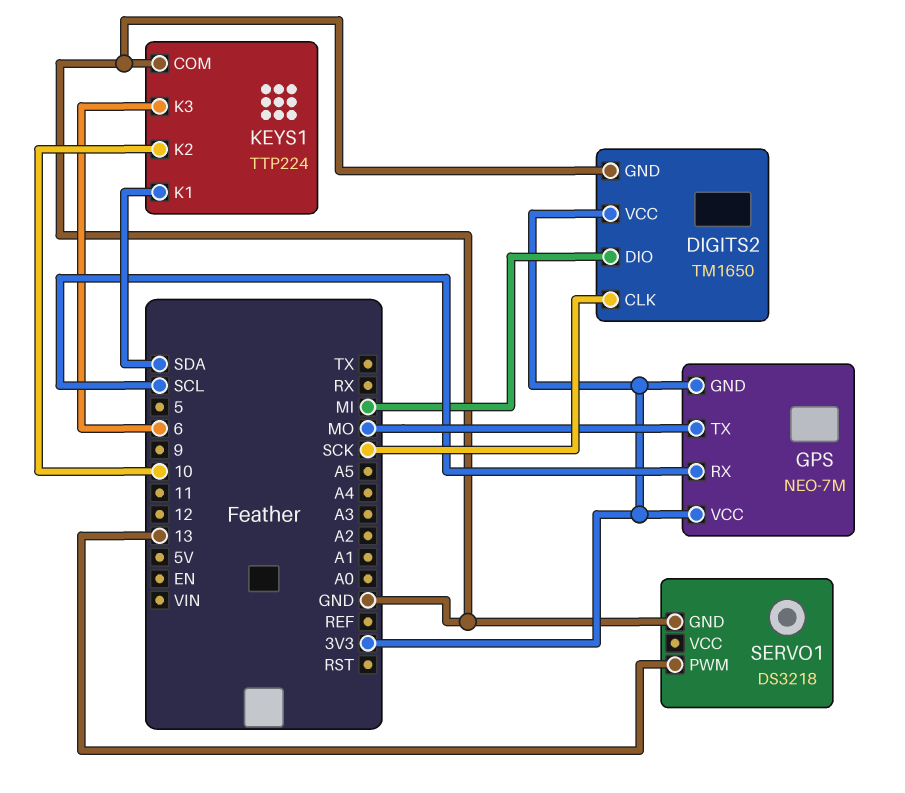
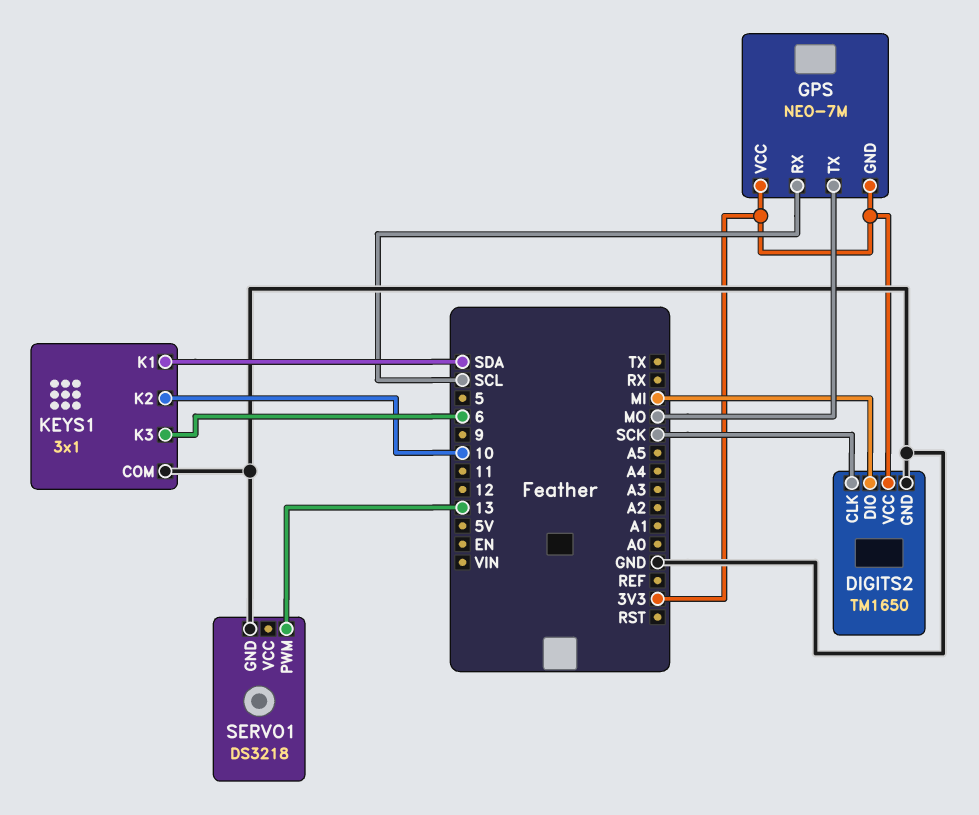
KEYS1: TTP224 -> 3x1

